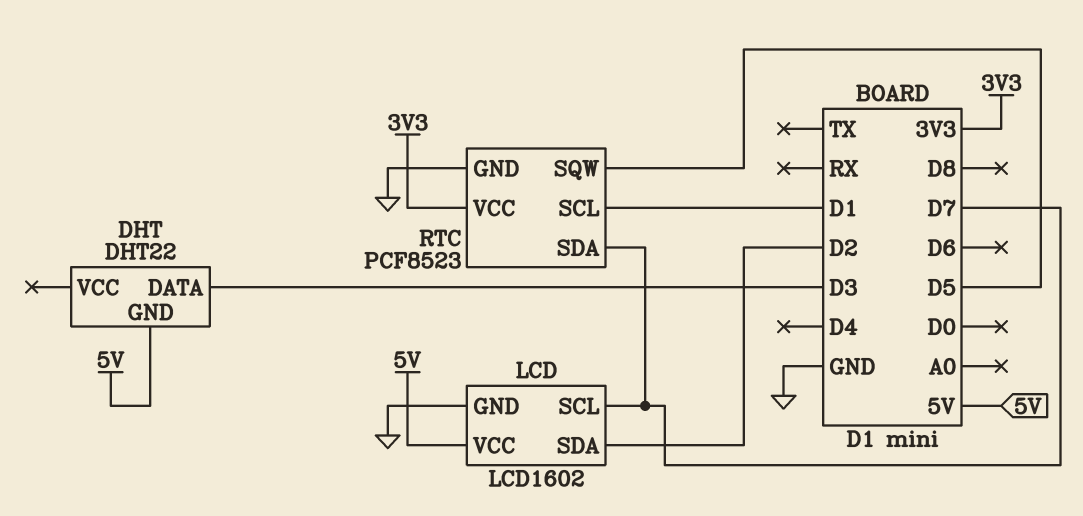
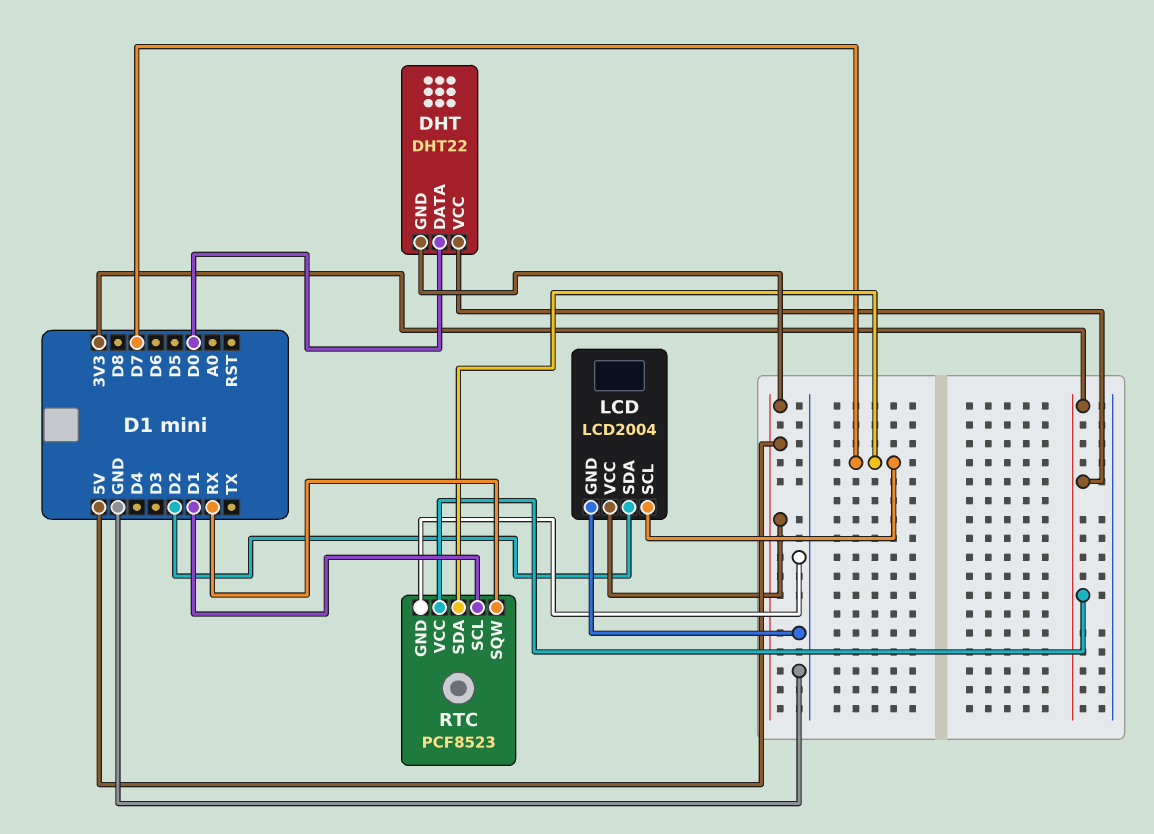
DHT pin DATA: D3 -> D0
DHT pin VCC: none -> 3V3
LCD: LCD1602 -> LCD2004
RTC pin SQW: D5 -> RX

